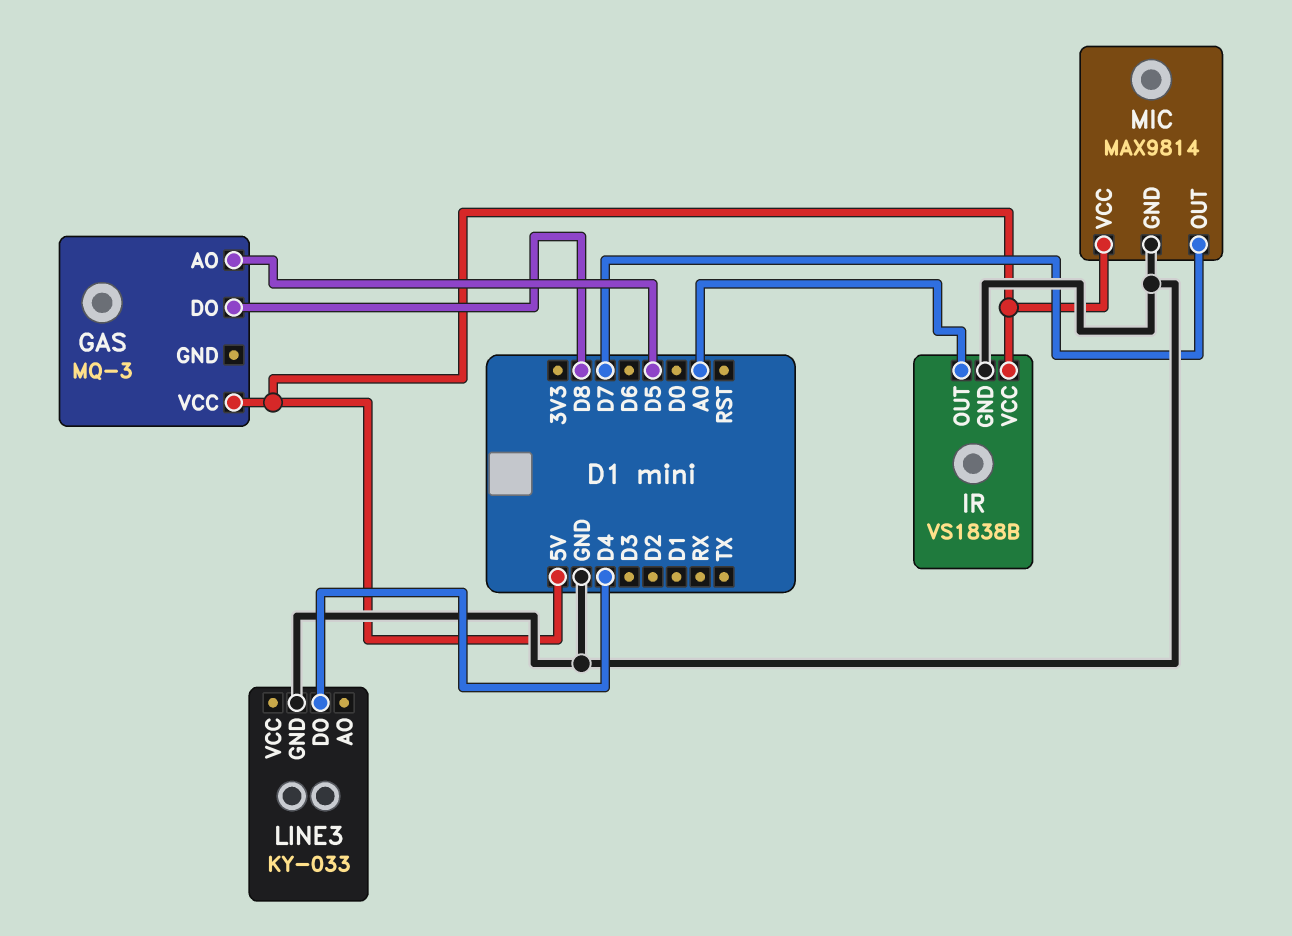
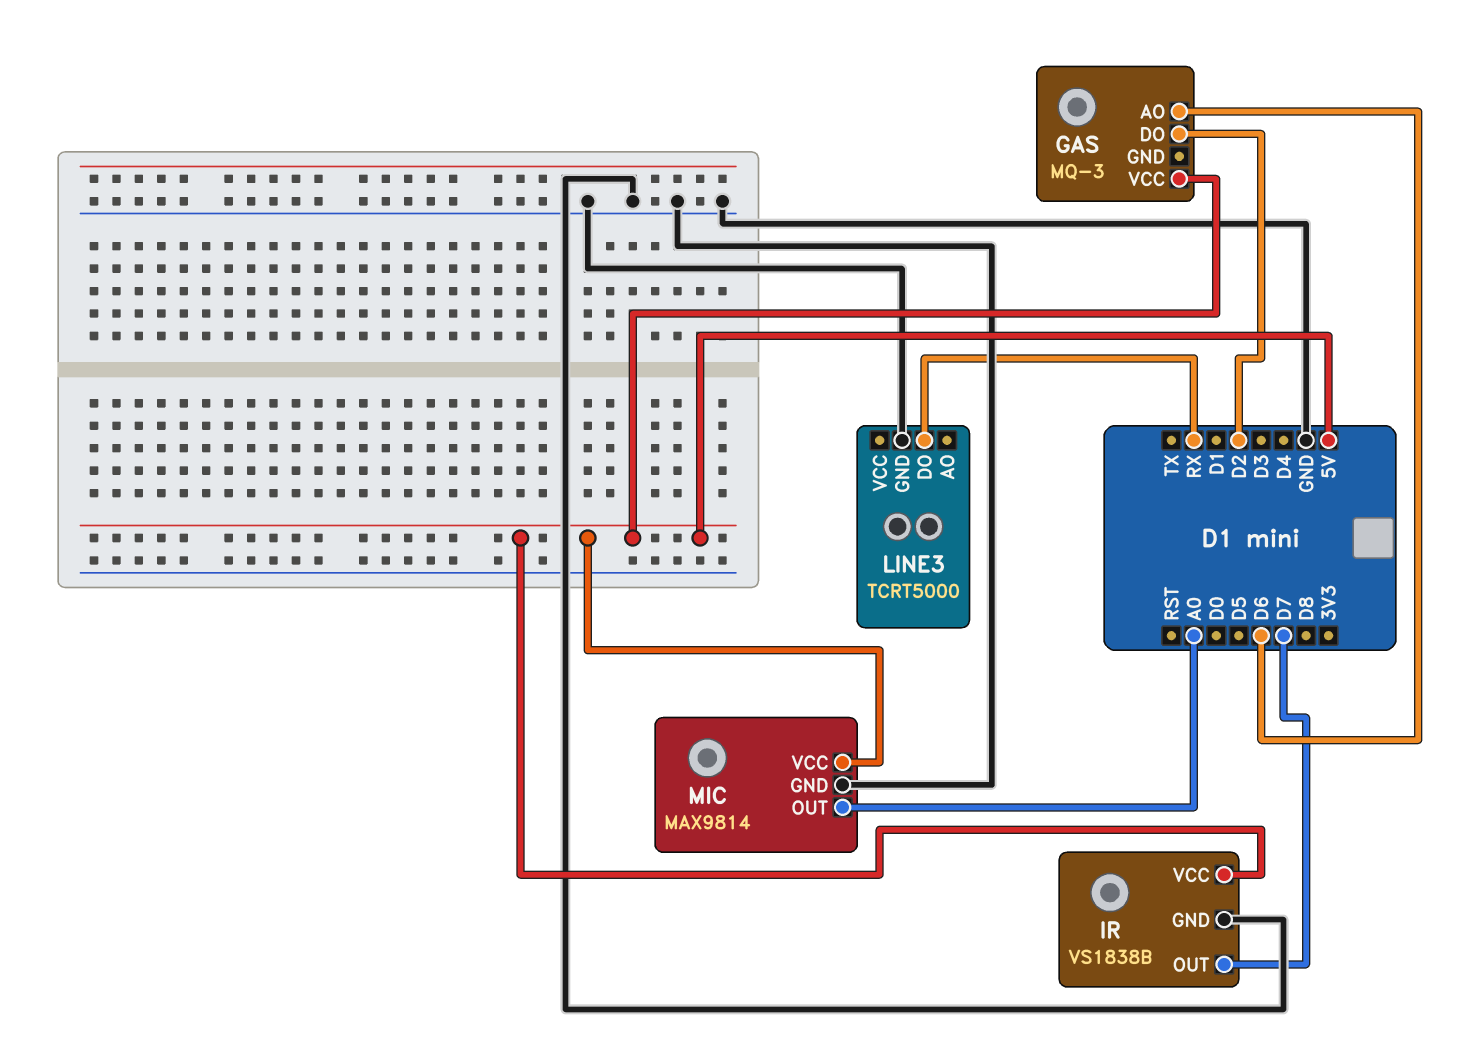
GAS pin AO: D5 -> D6
GAS pin DO: D8 -> D2
IR pin OUT: A0 -> D7
LINE3: KY-033 -> TCRT5000
LINE3 pin DO: D4 -> RX
MIC pin OUT: D7 -> A0

